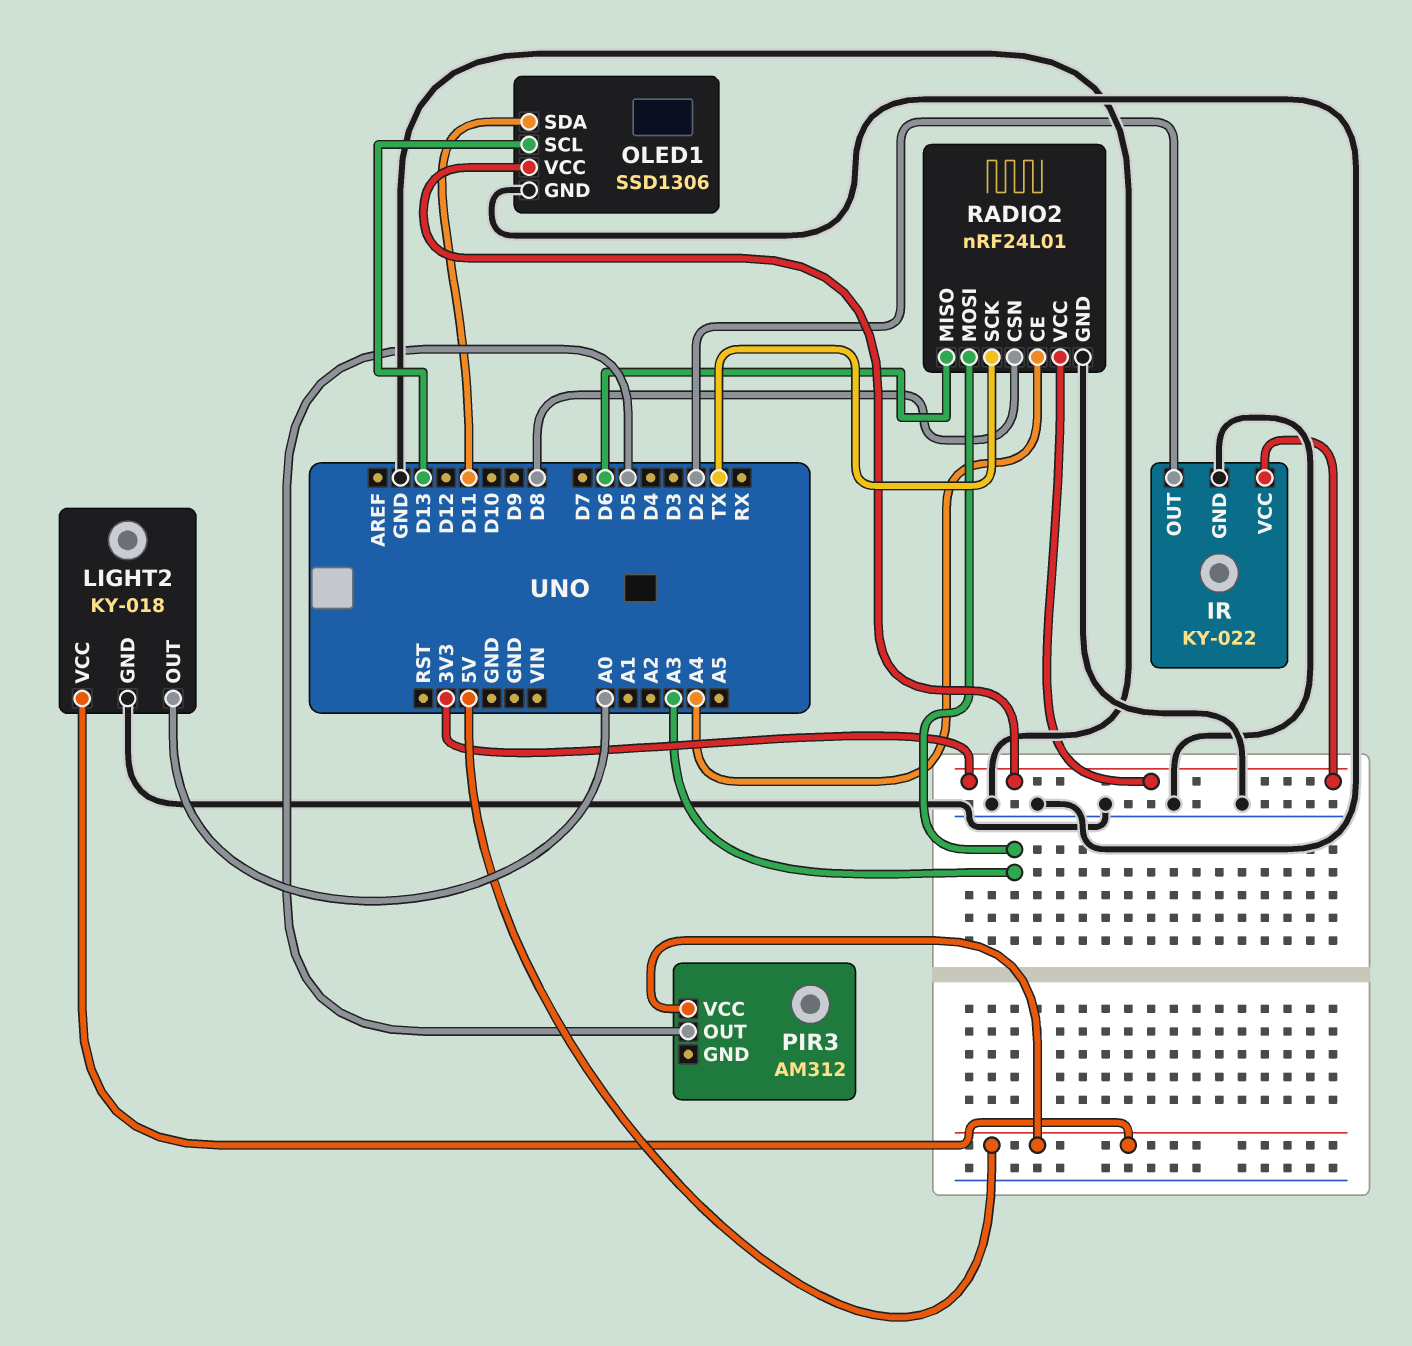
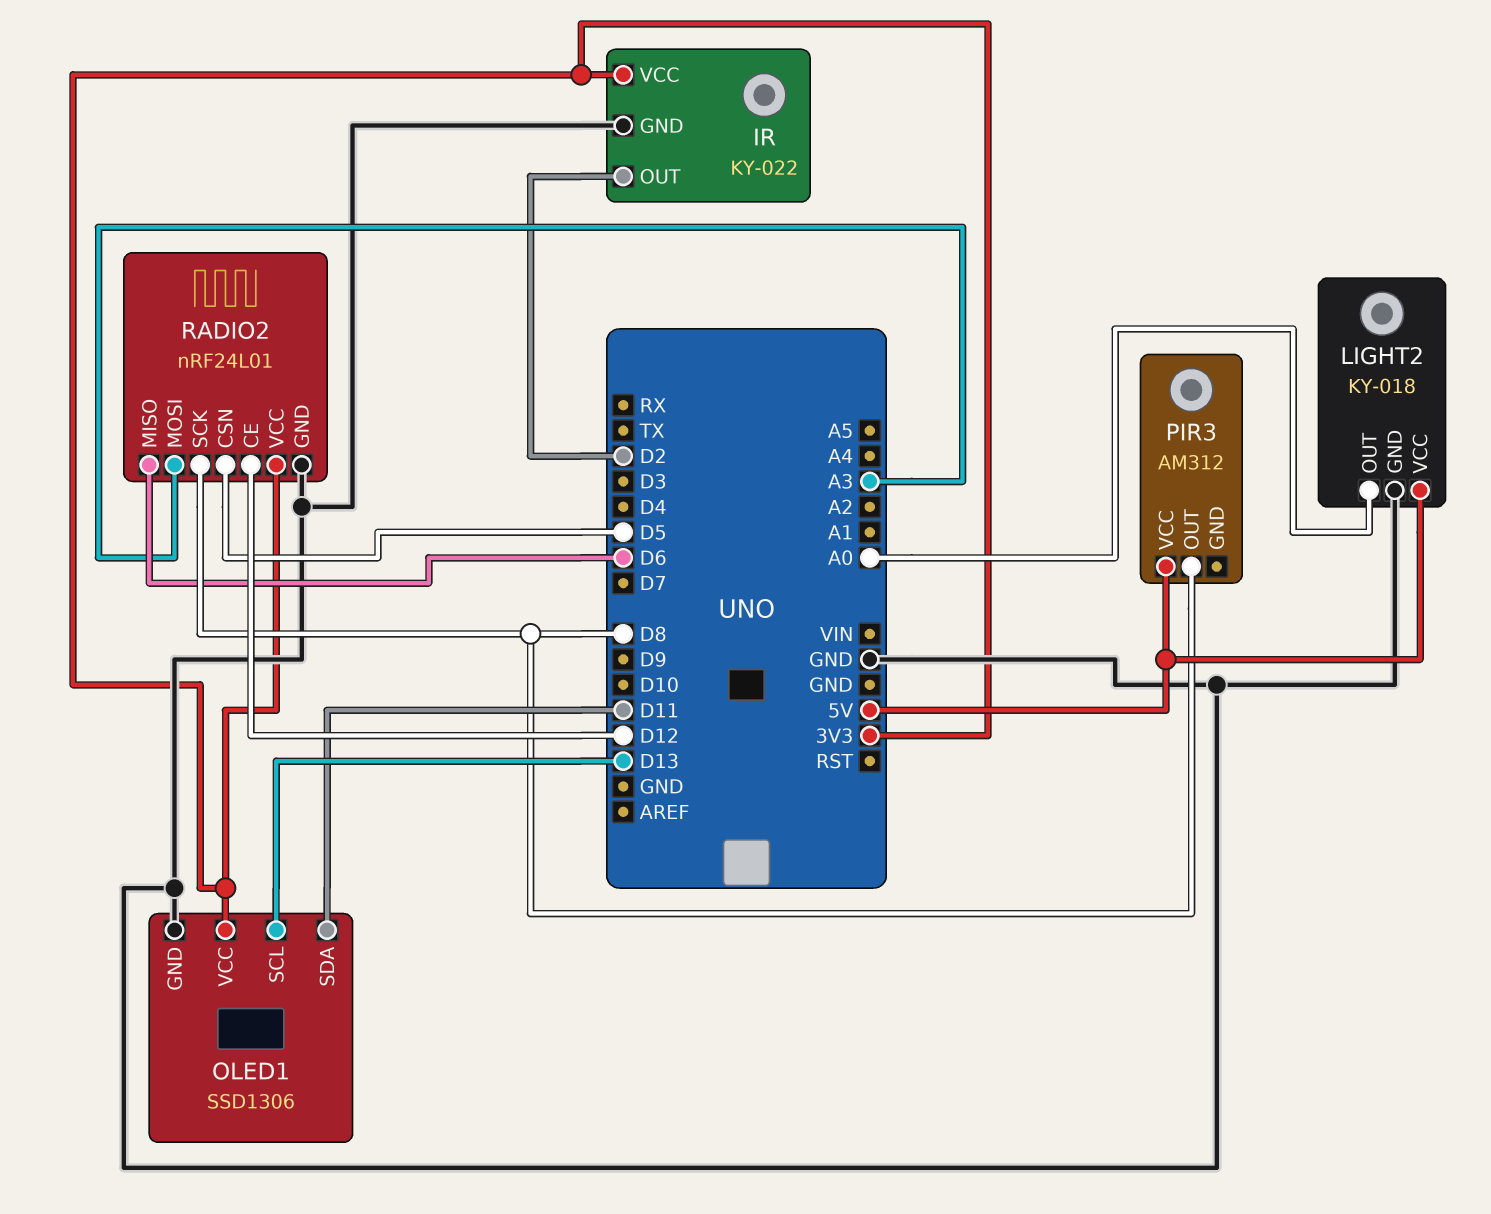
PIR3 pin OUT: D5 -> D8
RADIO2 pin CE: A4 -> D12
RADIO2 pin CSN: D8 -> D5
RADIO2 pin SCK: TX -> D8

